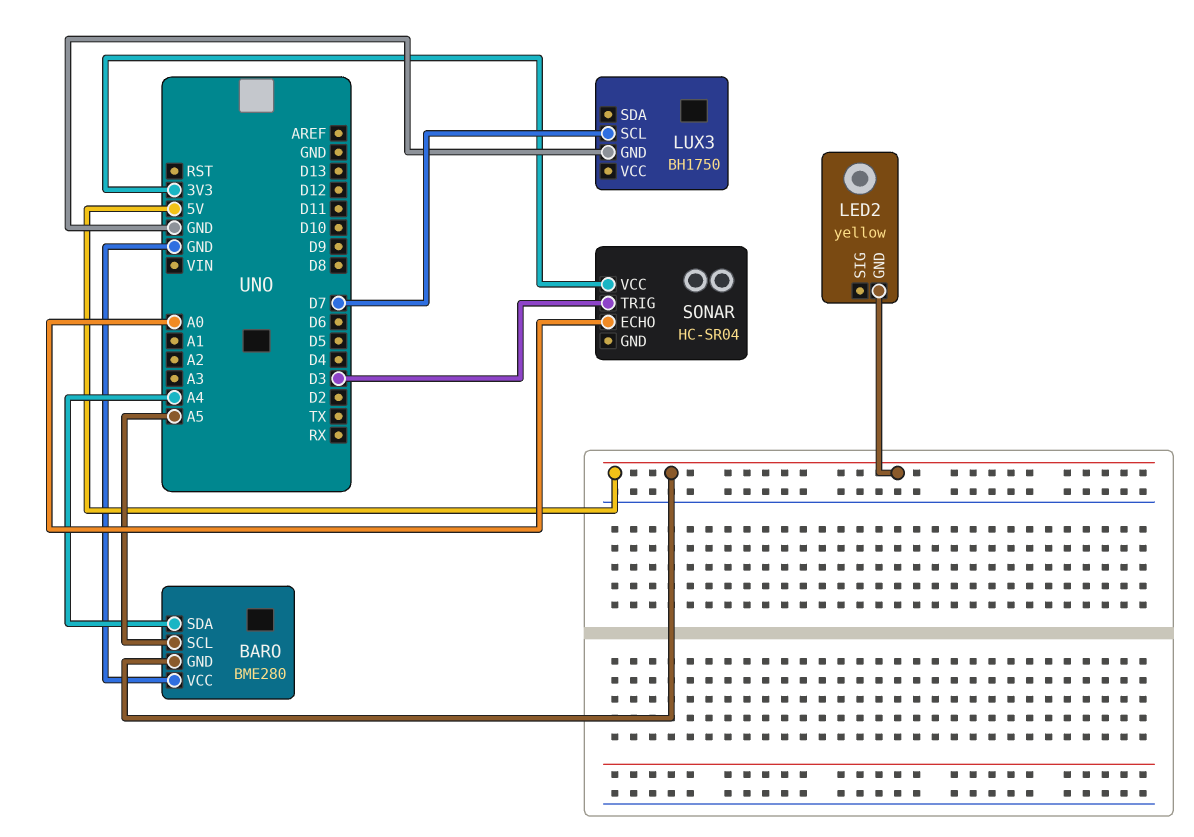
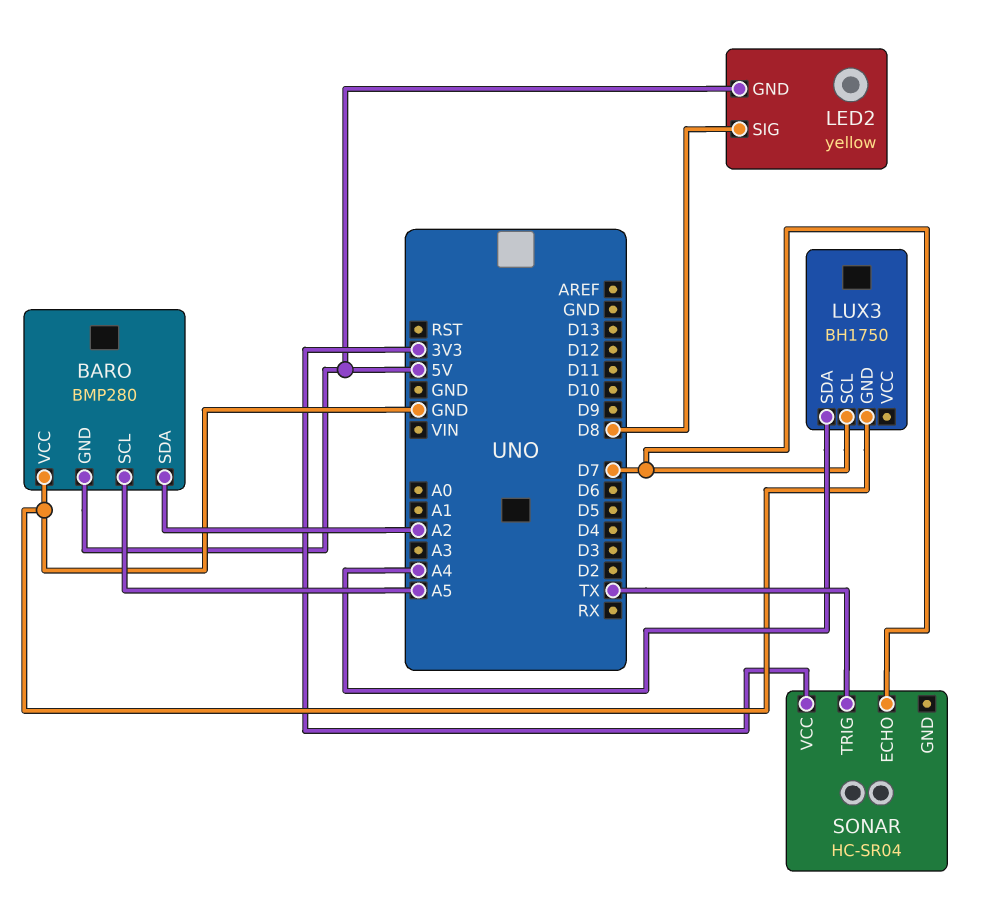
BARO: BME280 -> BMP280
BARO pin SDA: A4 -> A2
LED2 pin SIG: none -> D8
LUX3 pin SDA: none -> A4
SONAR pin ECHO: A0 -> D7
SONAR pin TRIG: D3 -> TX

